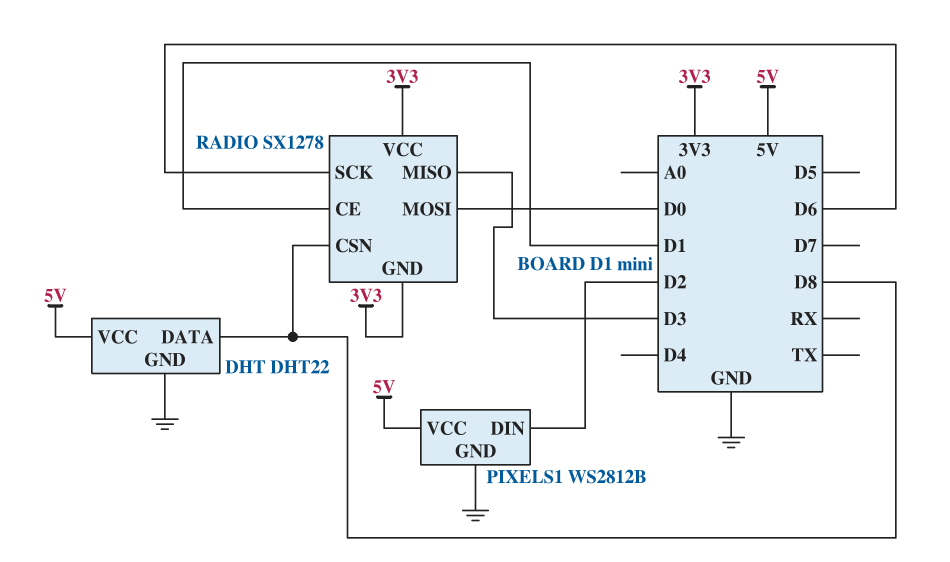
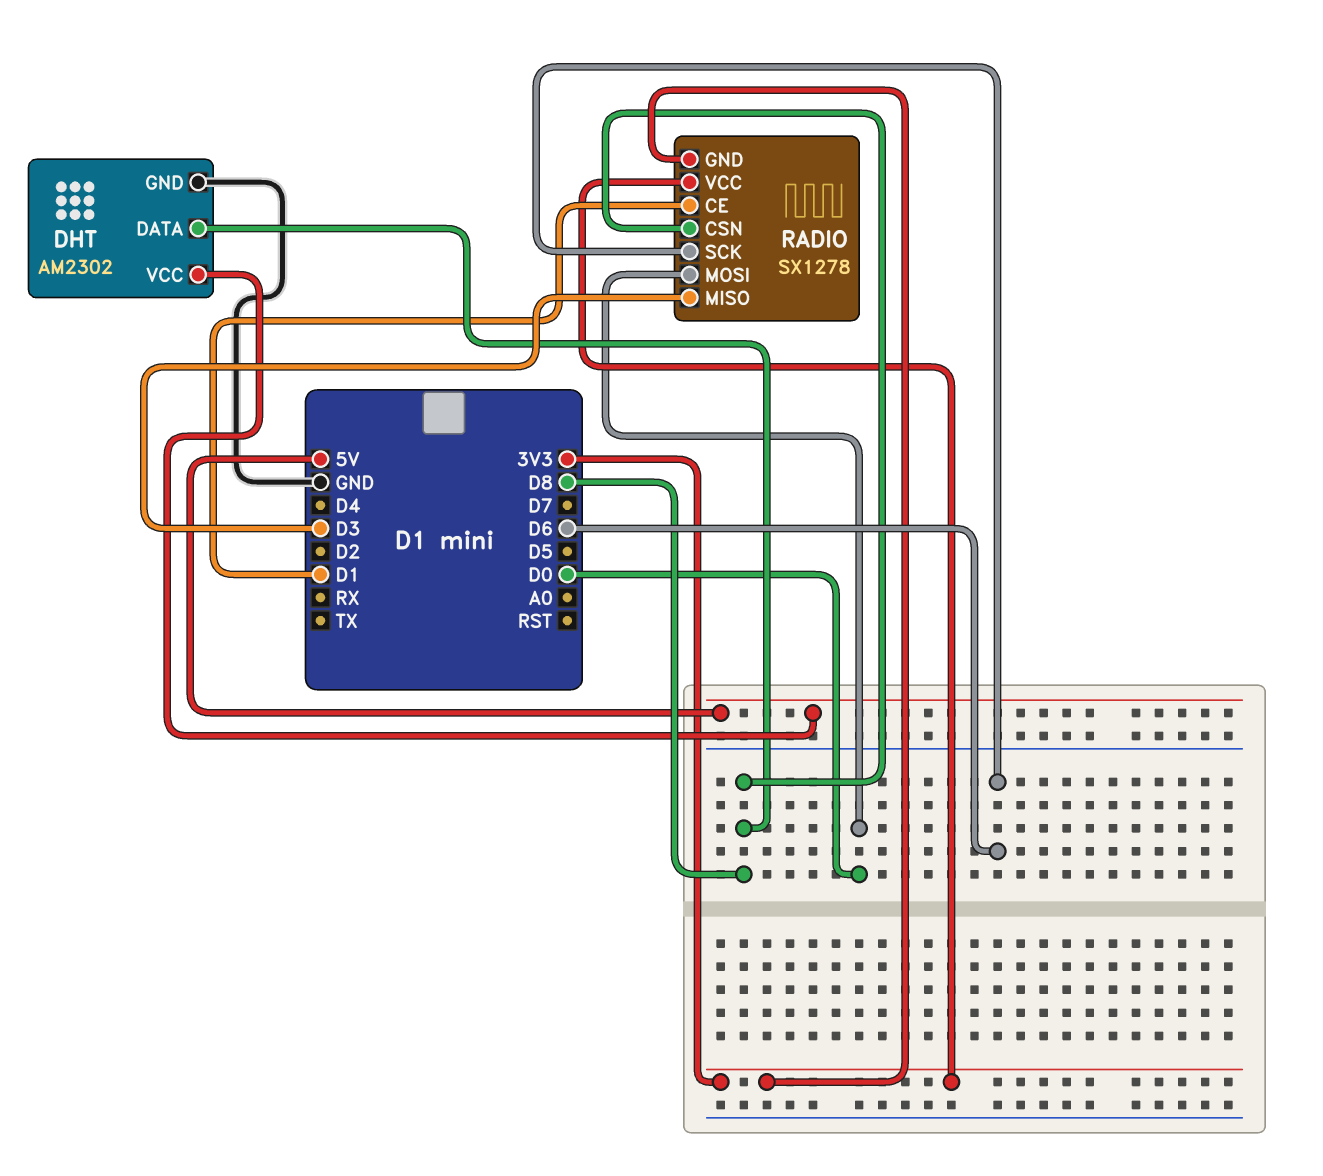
DHT: DHT22 -> AM2302
PIXELS1: WS2812B -> none
PIXELS1 pin DIN: D2 -> none
PIXELS1 pin GND: GND -> none
PIXELS1 pin VCC: 5V -> none

